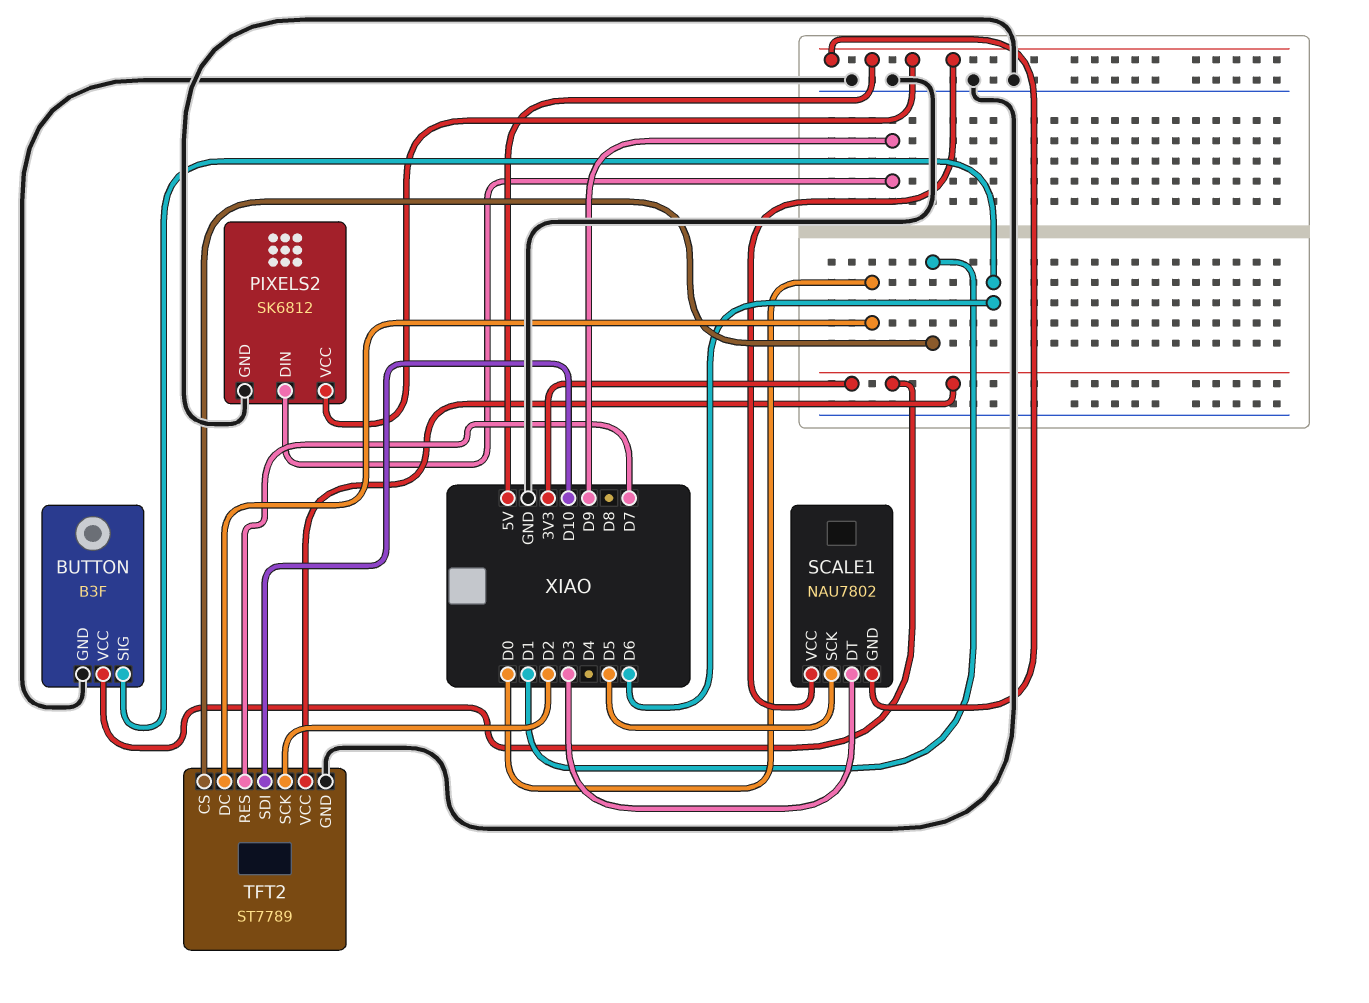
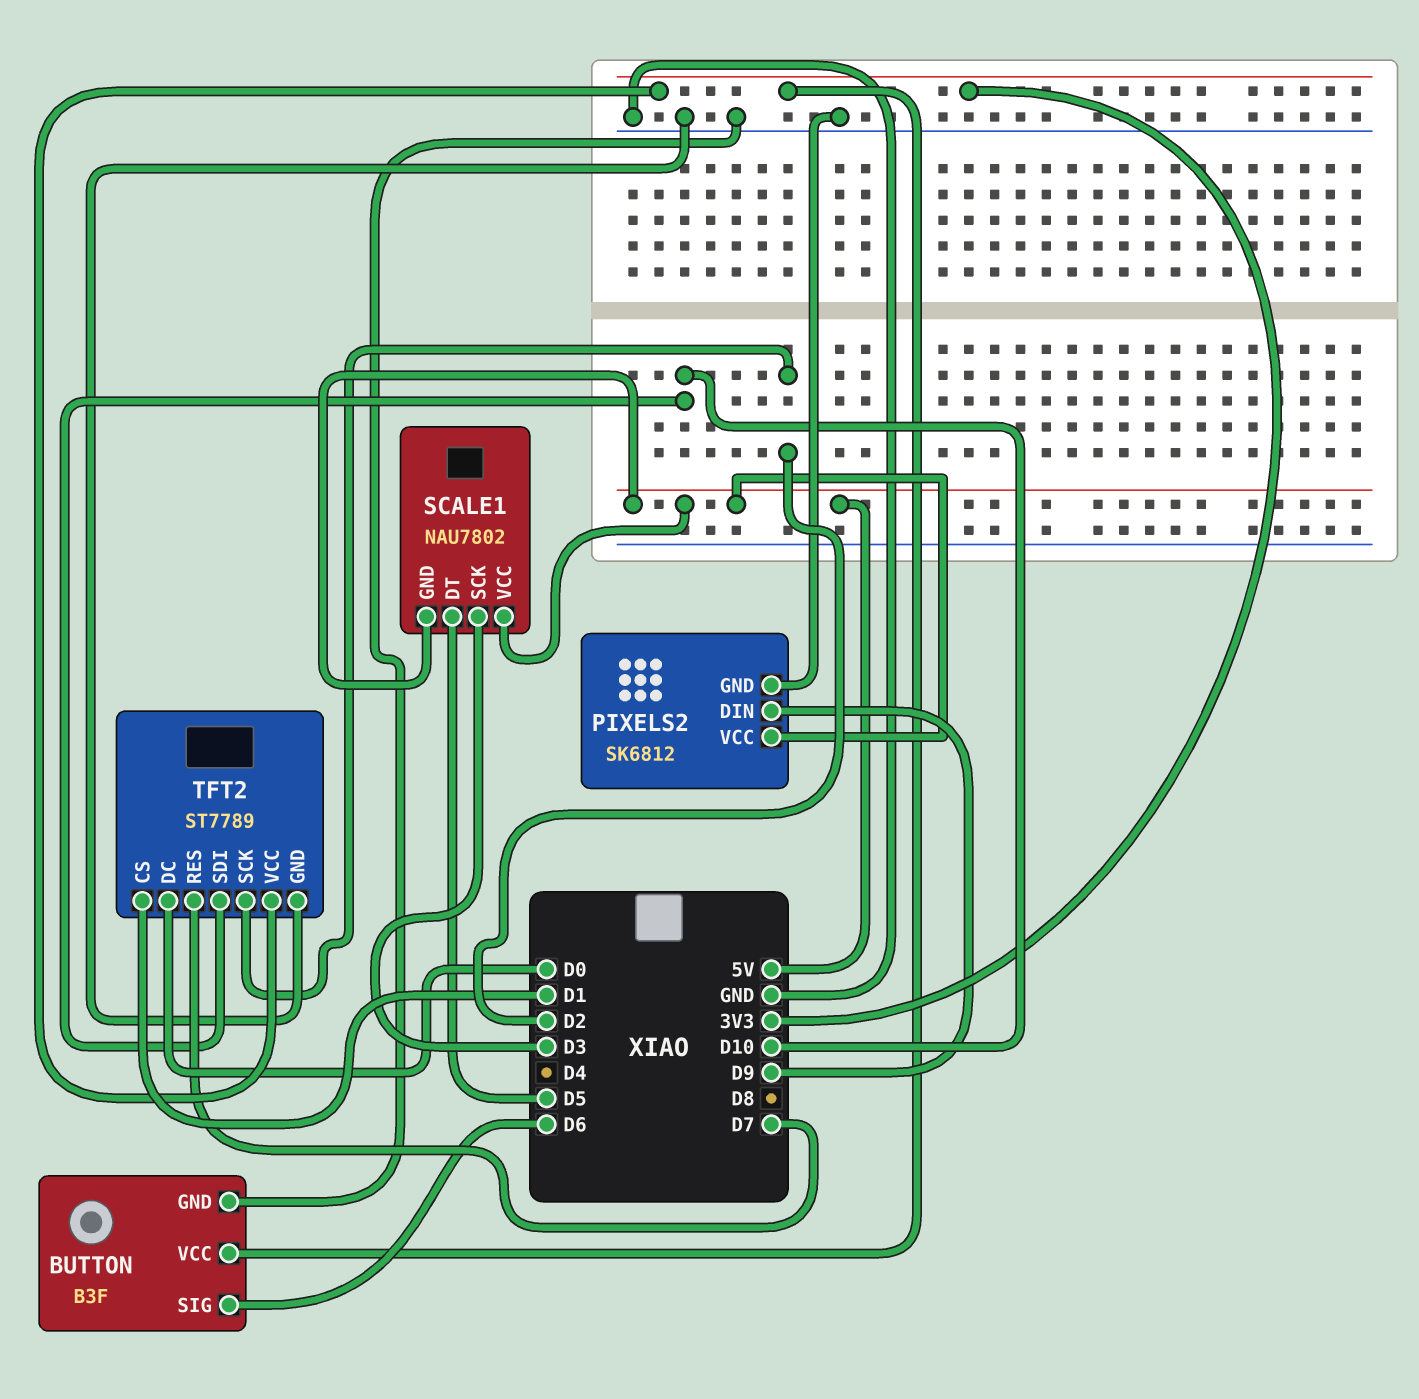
SCALE1 pin DT: D3 -> D5
SCALE1 pin SCK: D5 -> D3

